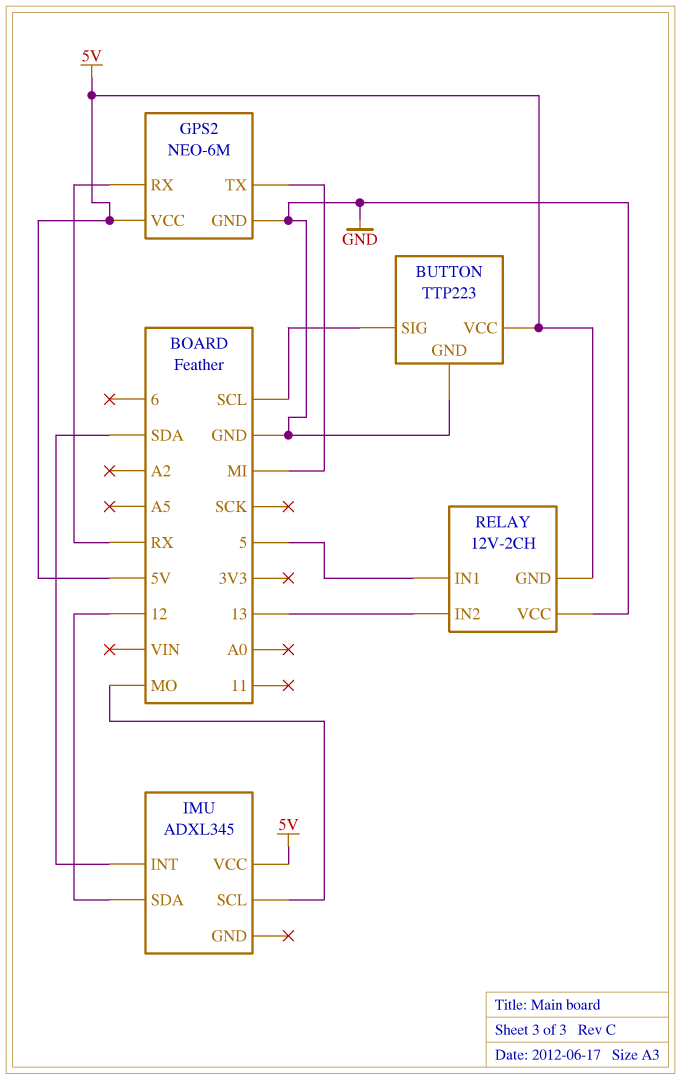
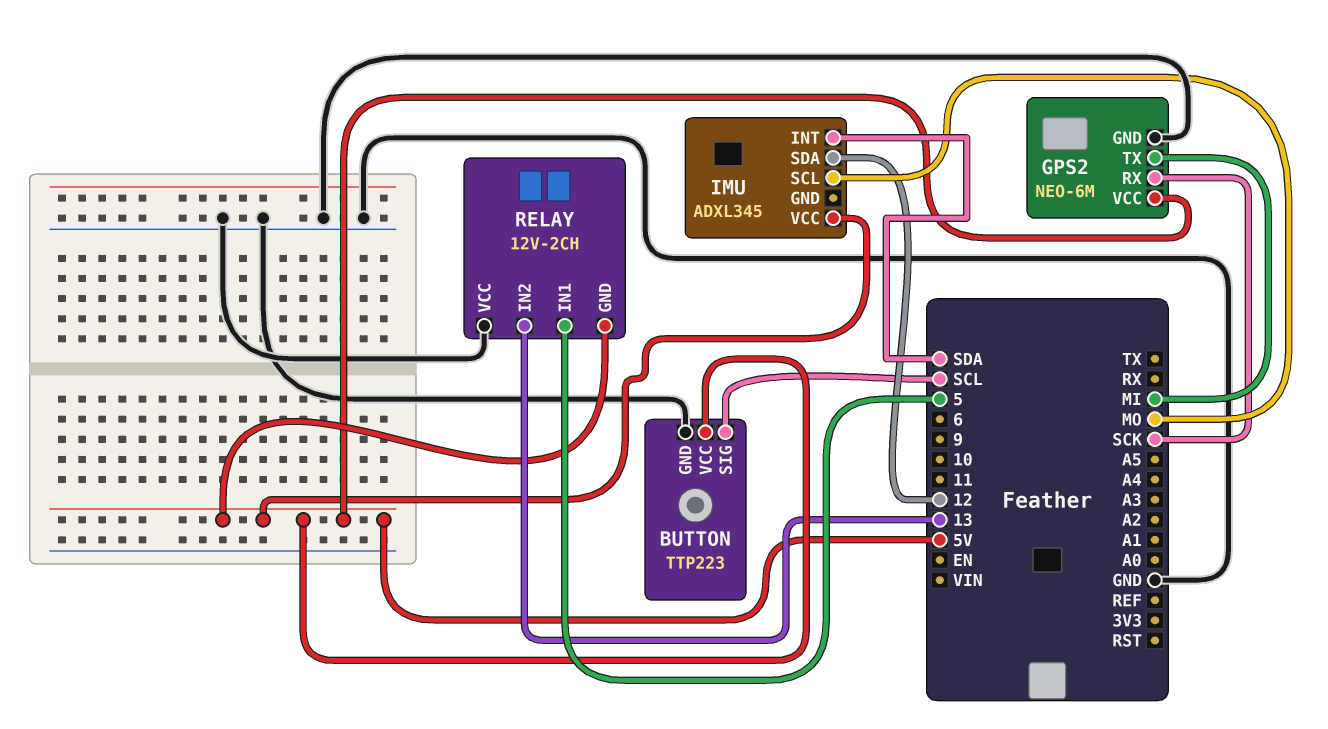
GPS2 pin RX: RX -> SCK

